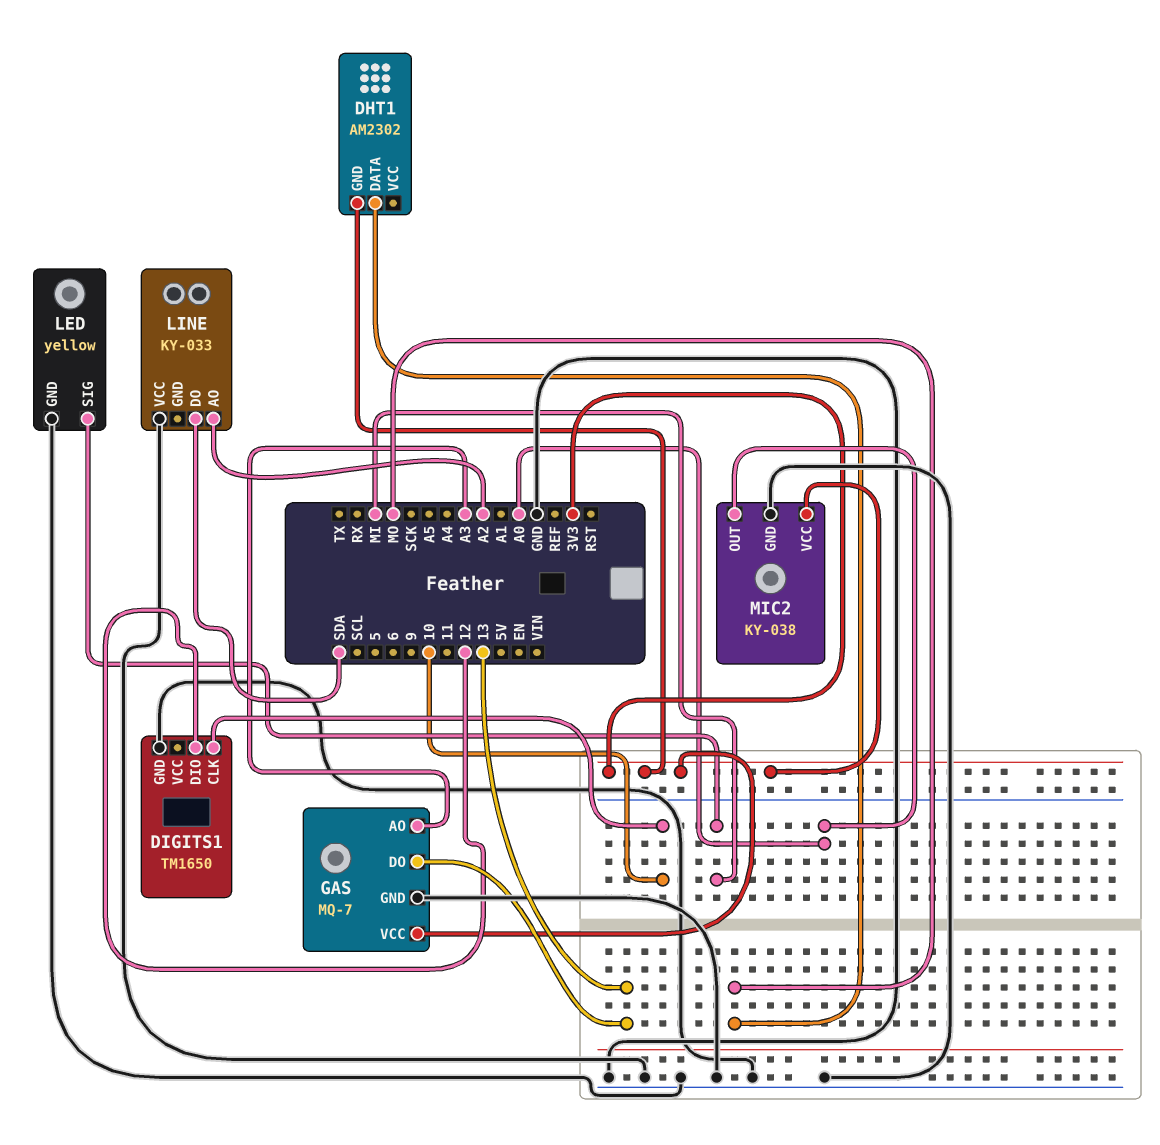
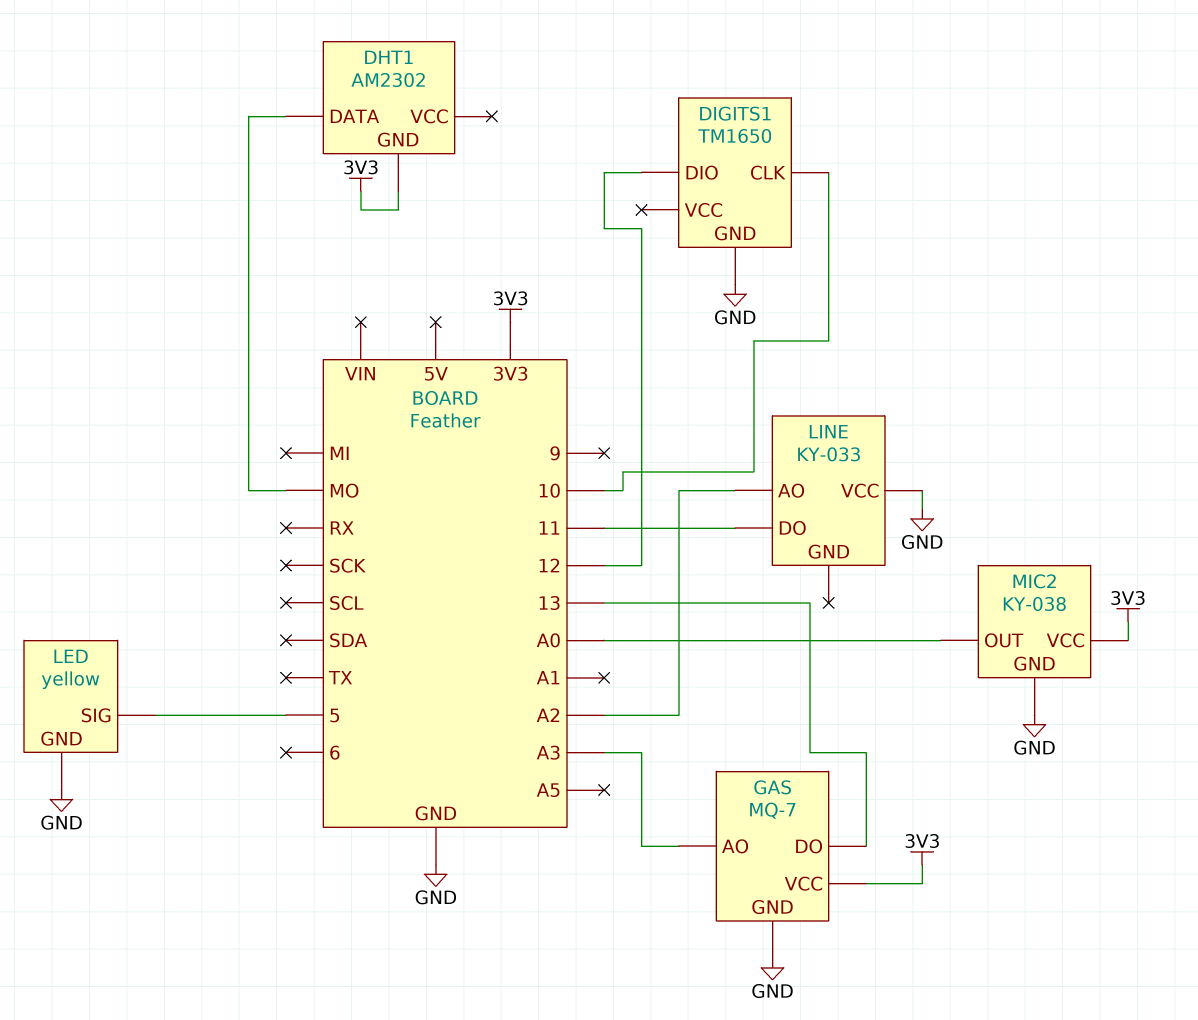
LED pin SIG: MI -> 5
LINE pin DO: SDA -> 11

